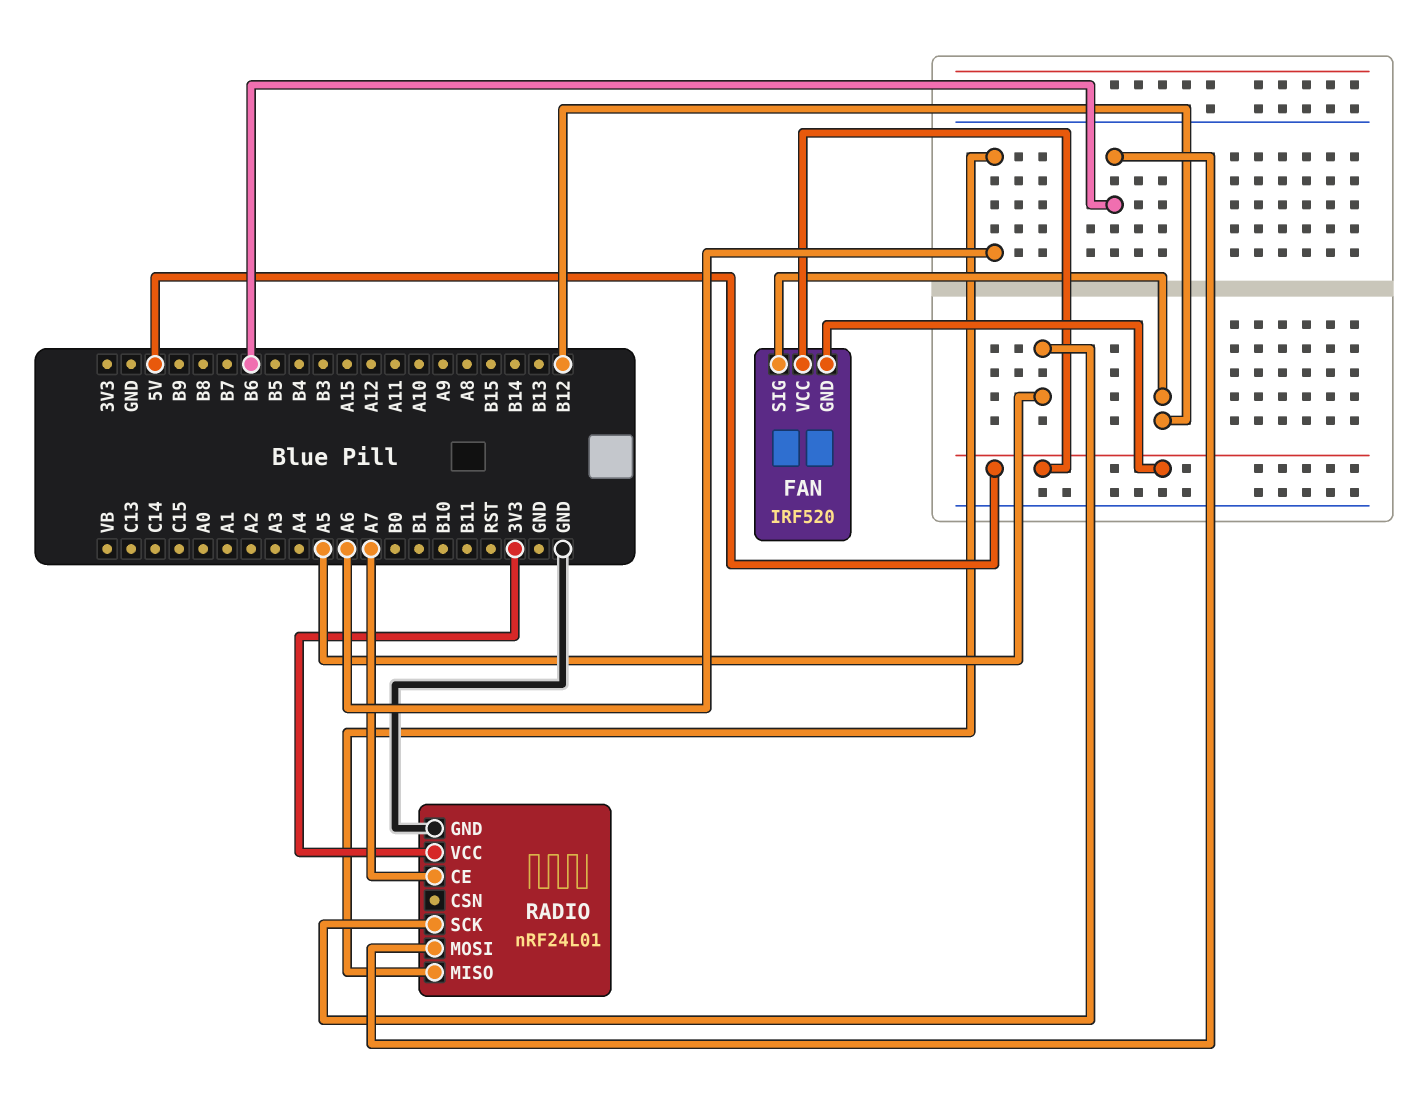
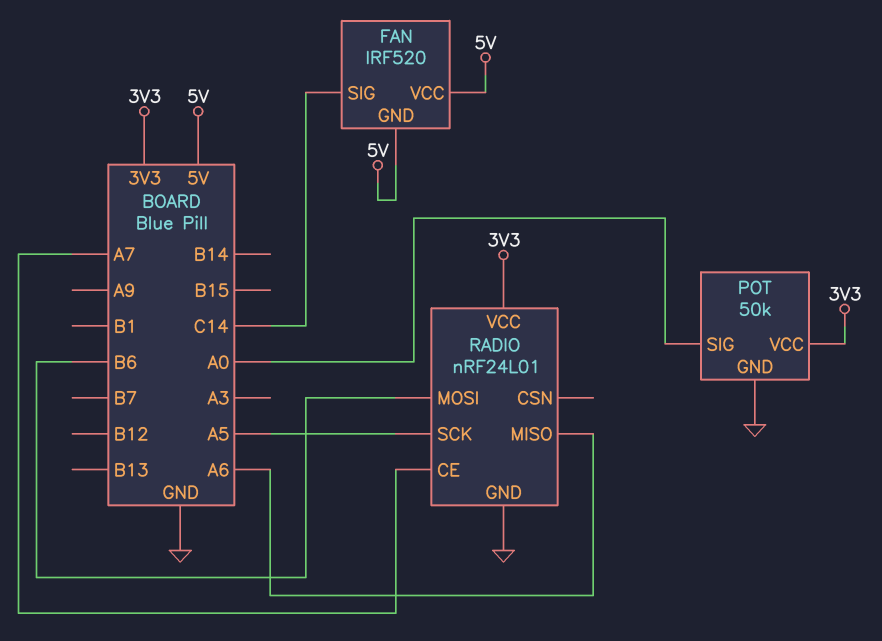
FAN pin SIG: B12 -> C14
POT: none -> 50k
POT pin GND: none -> GND
POT pin SIG: none -> A0
POT pin VCC: none -> 3V3

